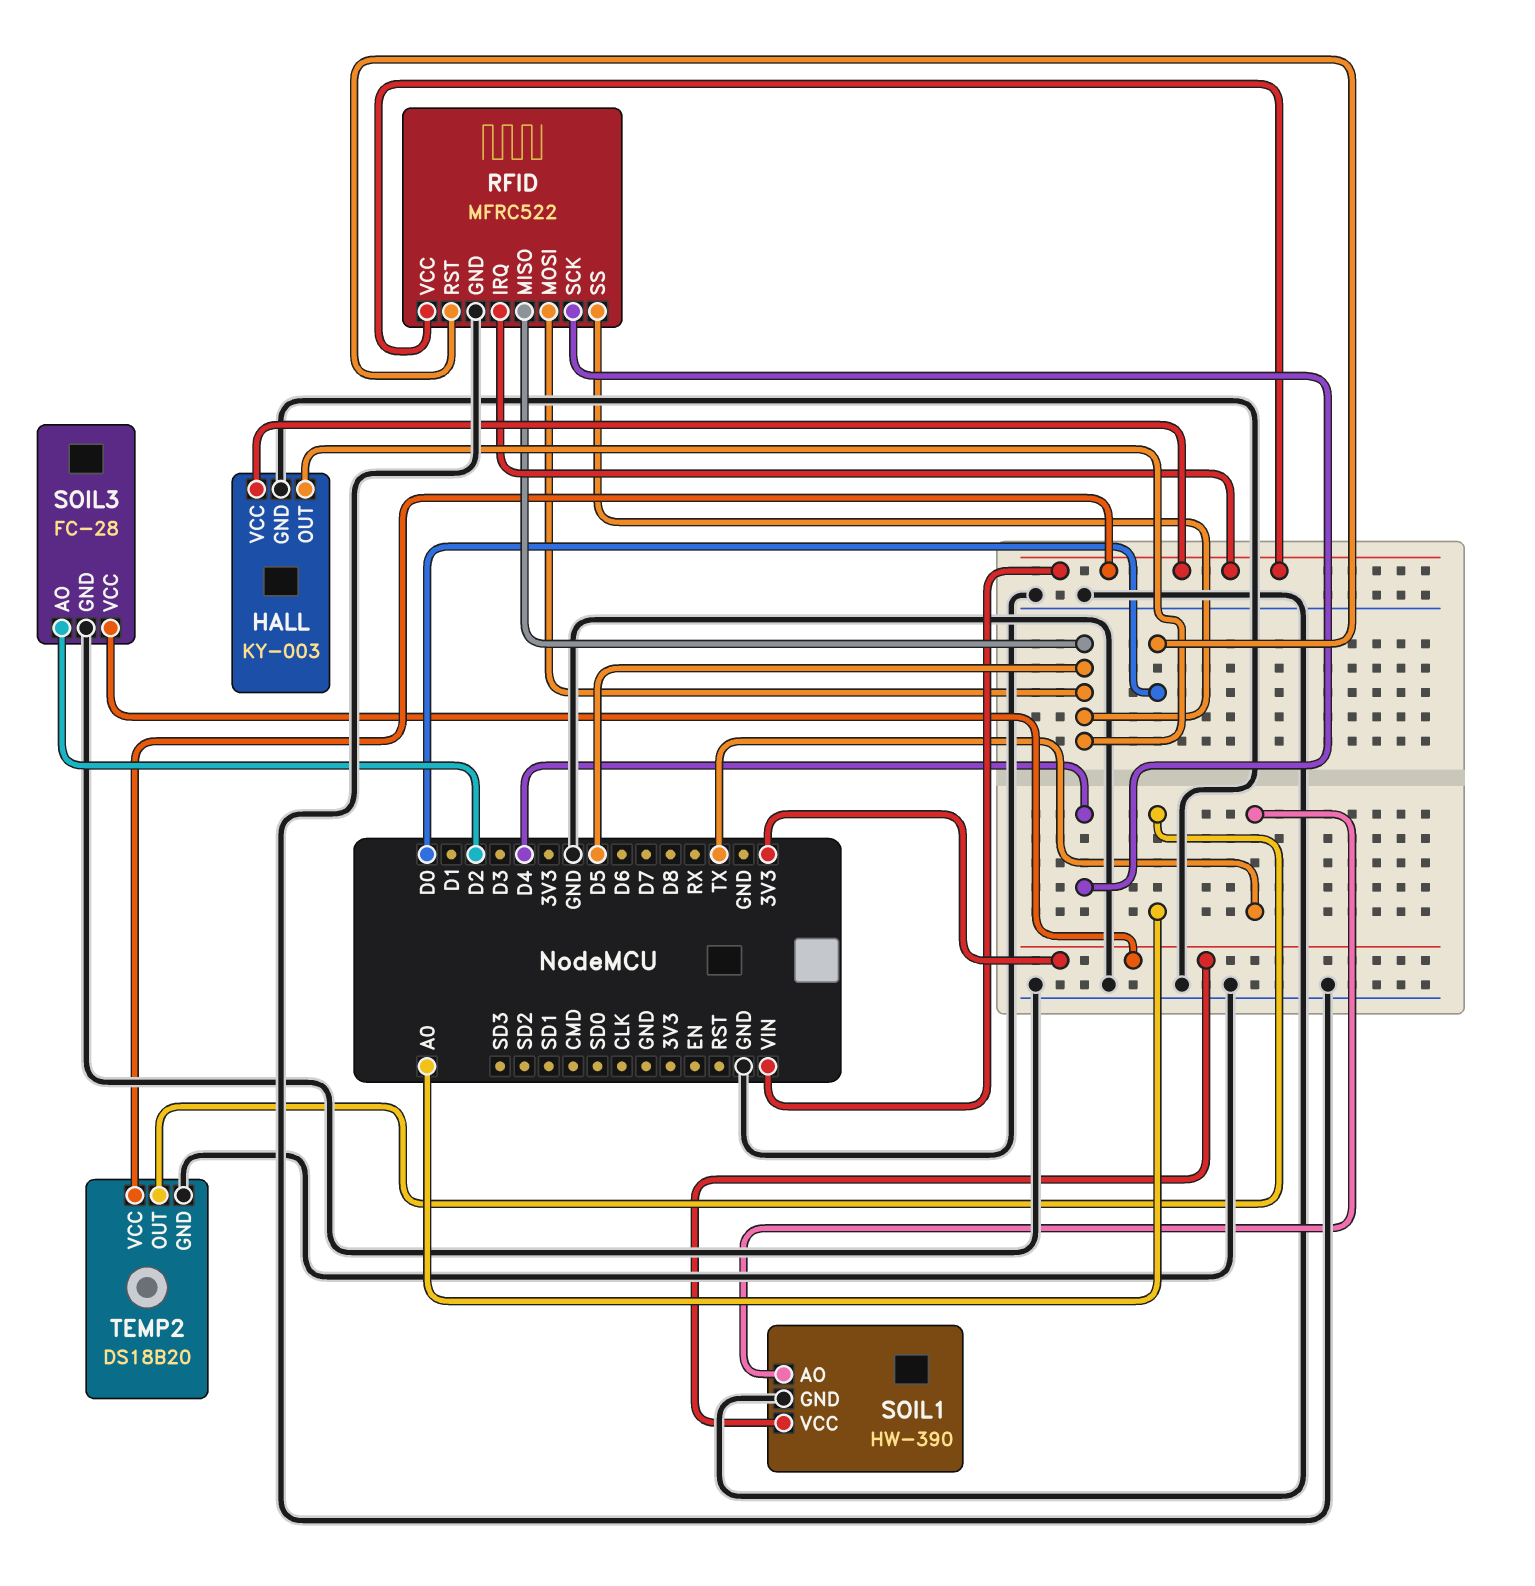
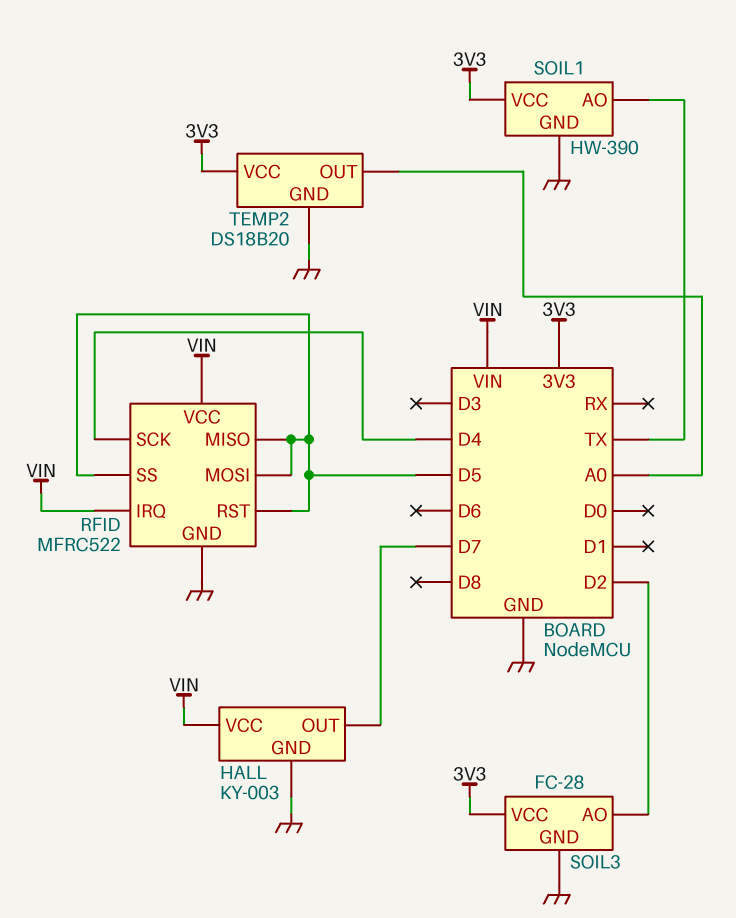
HALL pin OUT: D5 -> D7
RFID pin RST: D0 -> D5
TEMP2 pin VCC: VIN -> 3V3

